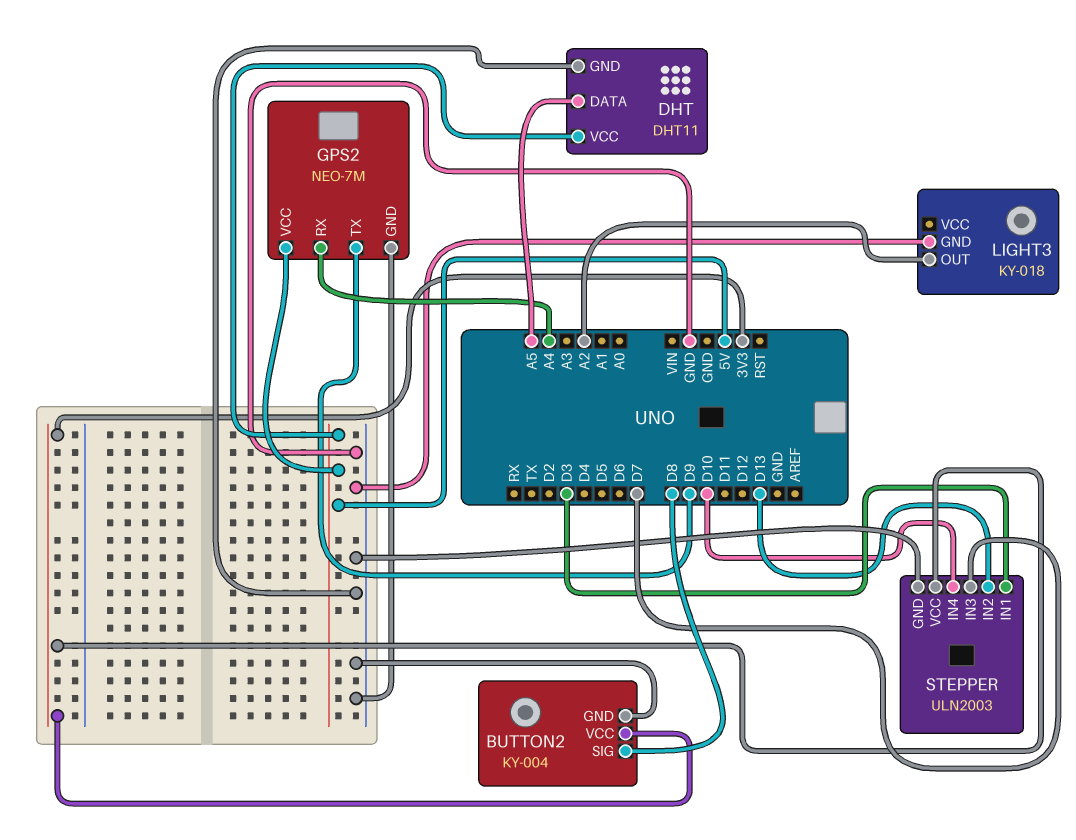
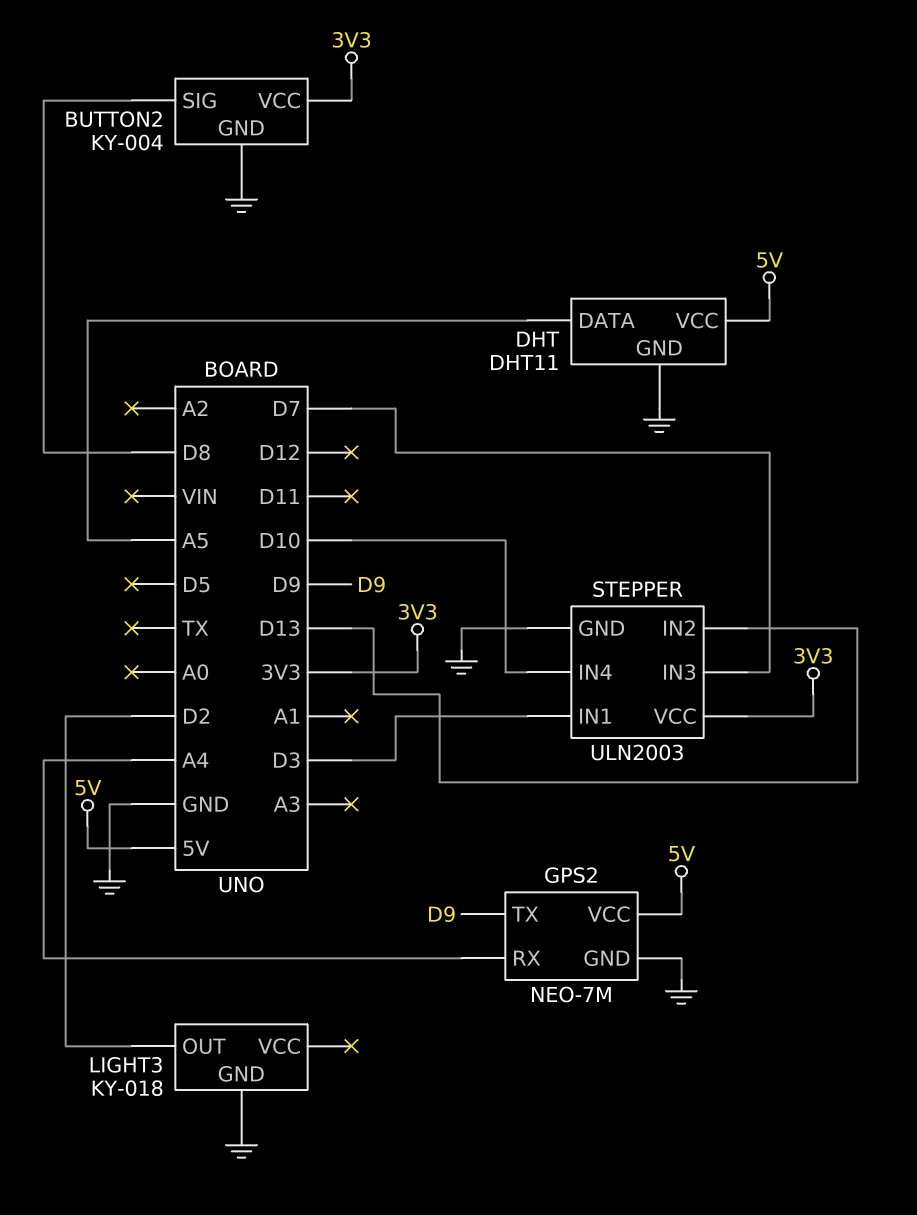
LIGHT3 pin OUT: A2 -> D2

